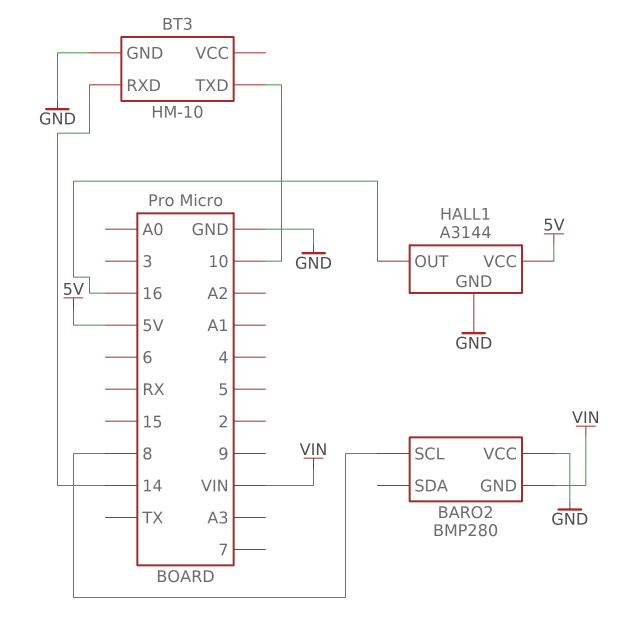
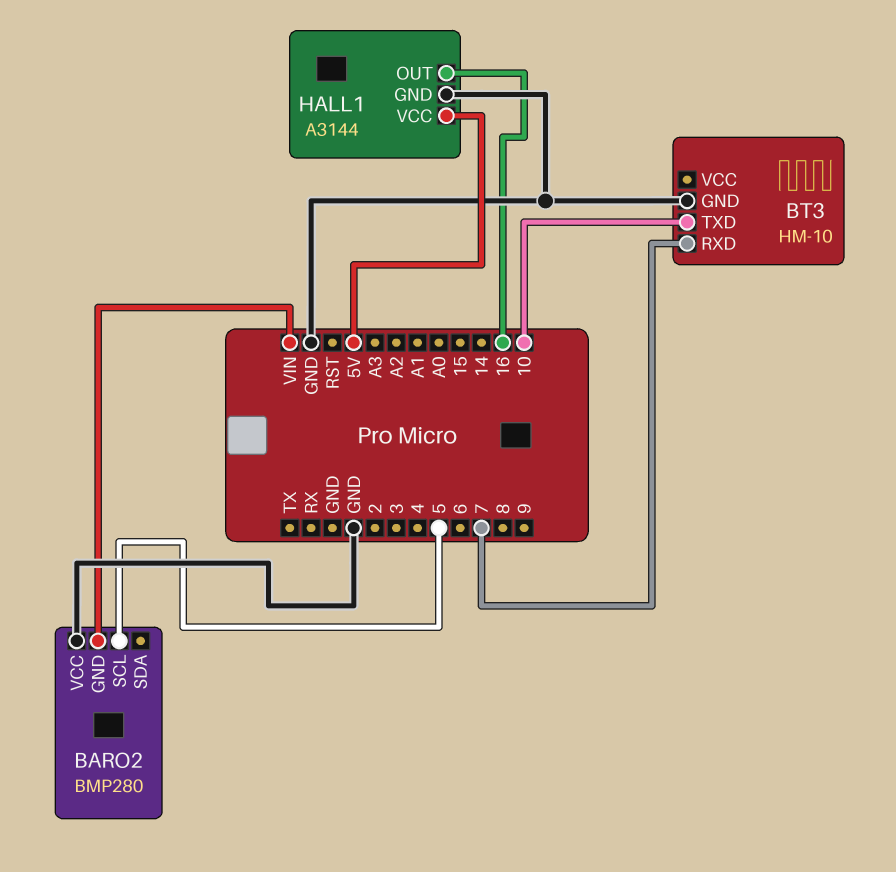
BARO2 pin SCL: 8 -> 5
BT3 pin RXD: 14 -> 7

